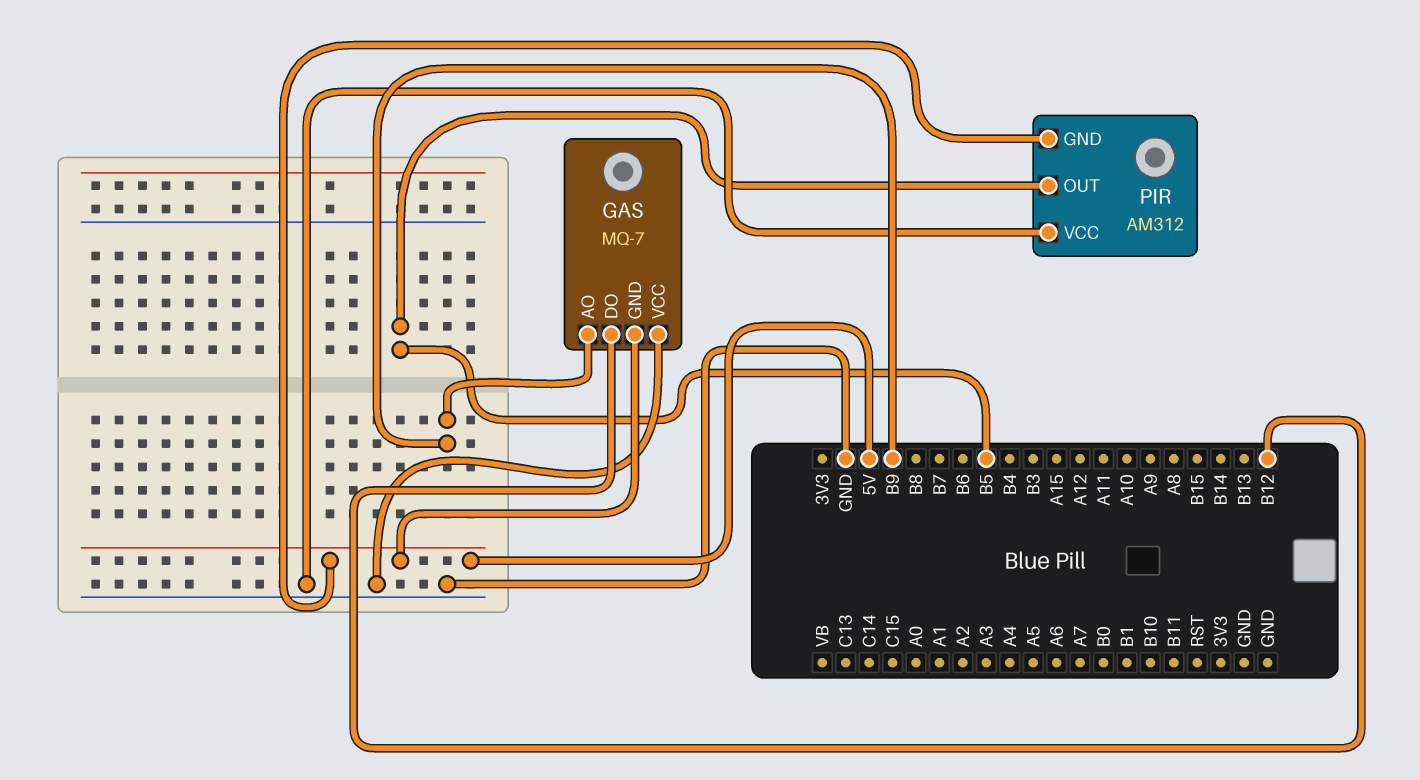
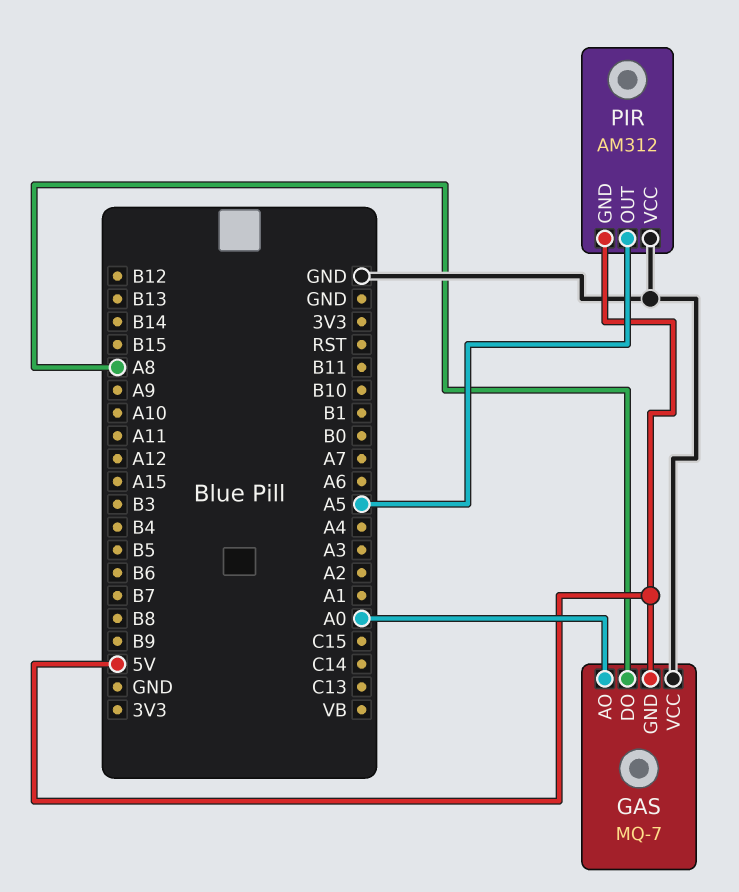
GAS pin AO: B9 -> A0
GAS pin DO: B12 -> A8
PIR pin OUT: B5 -> A5

